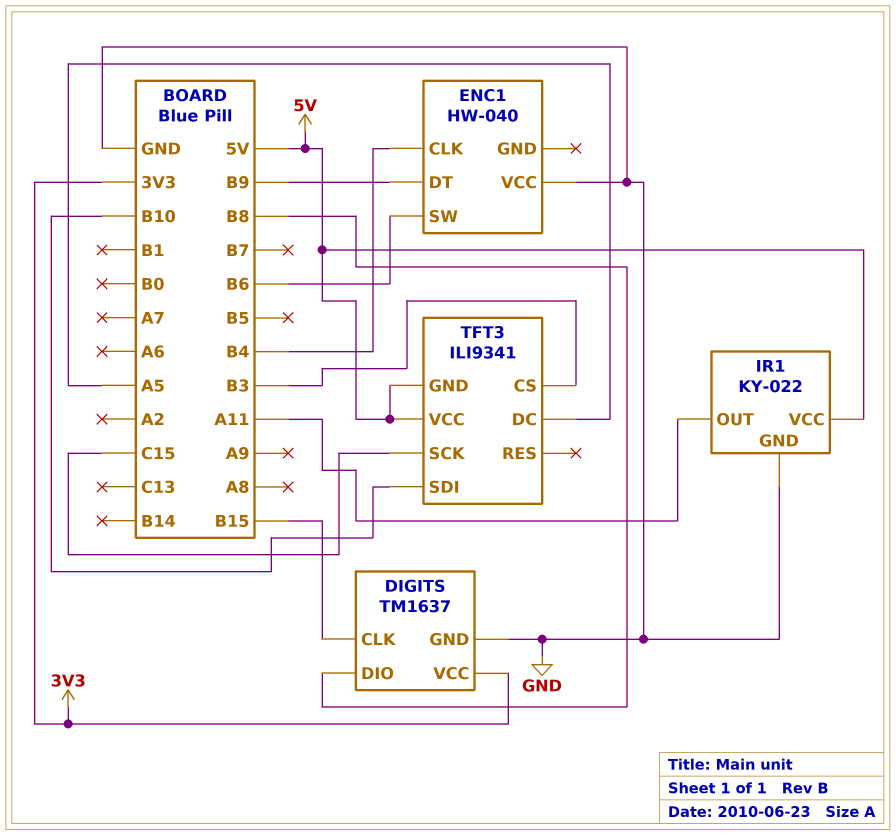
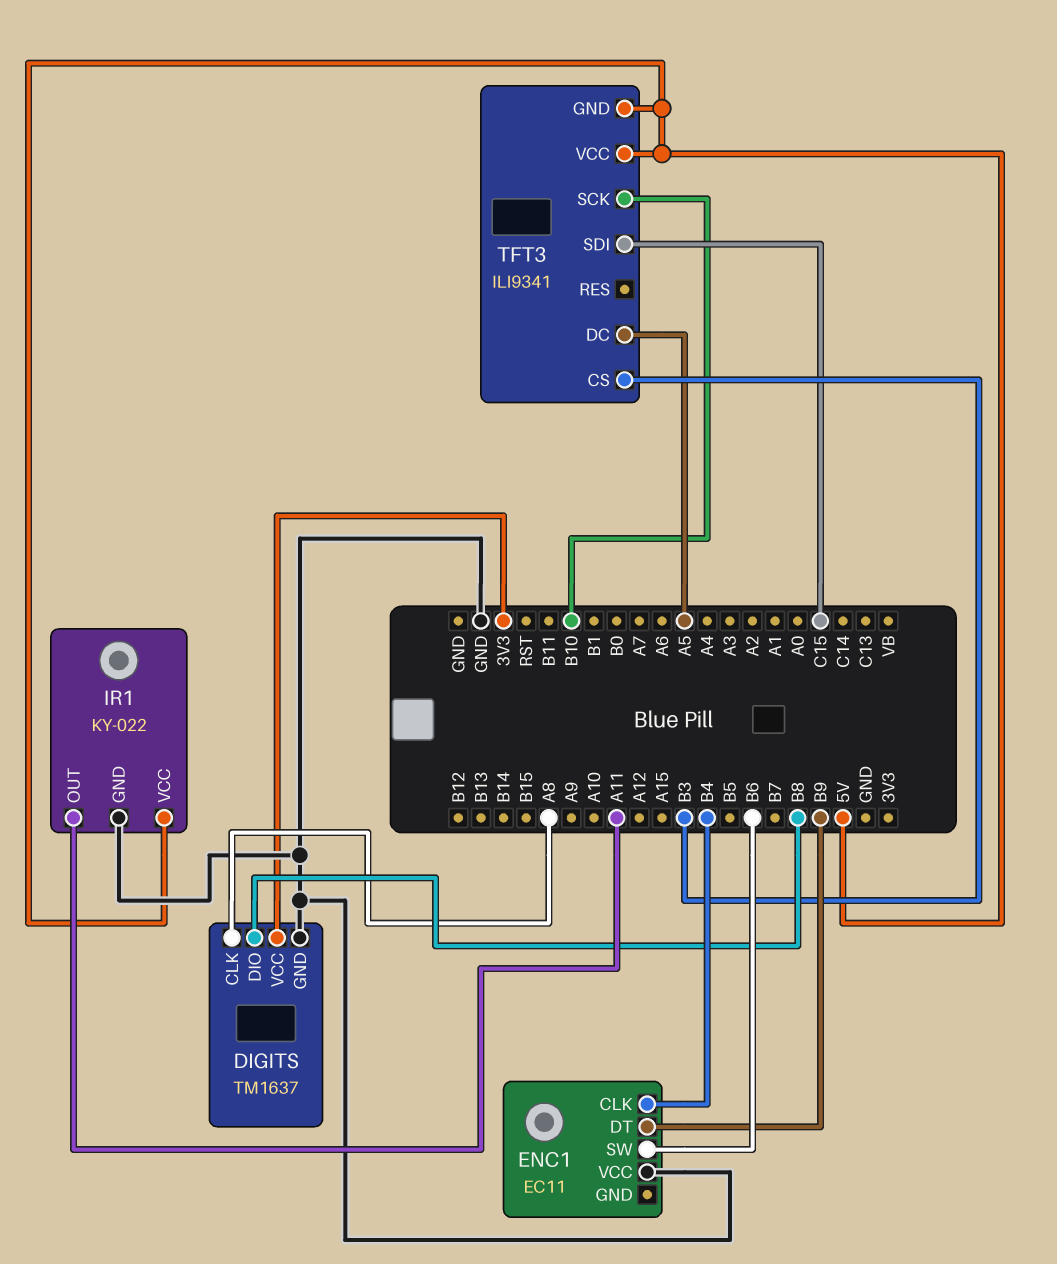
DIGITS pin CLK: B15 -> A8
ENC1: HW-040 -> EC11
TFT3 pin SCK: C15 -> B10
TFT3 pin SDI: B10 -> C15

